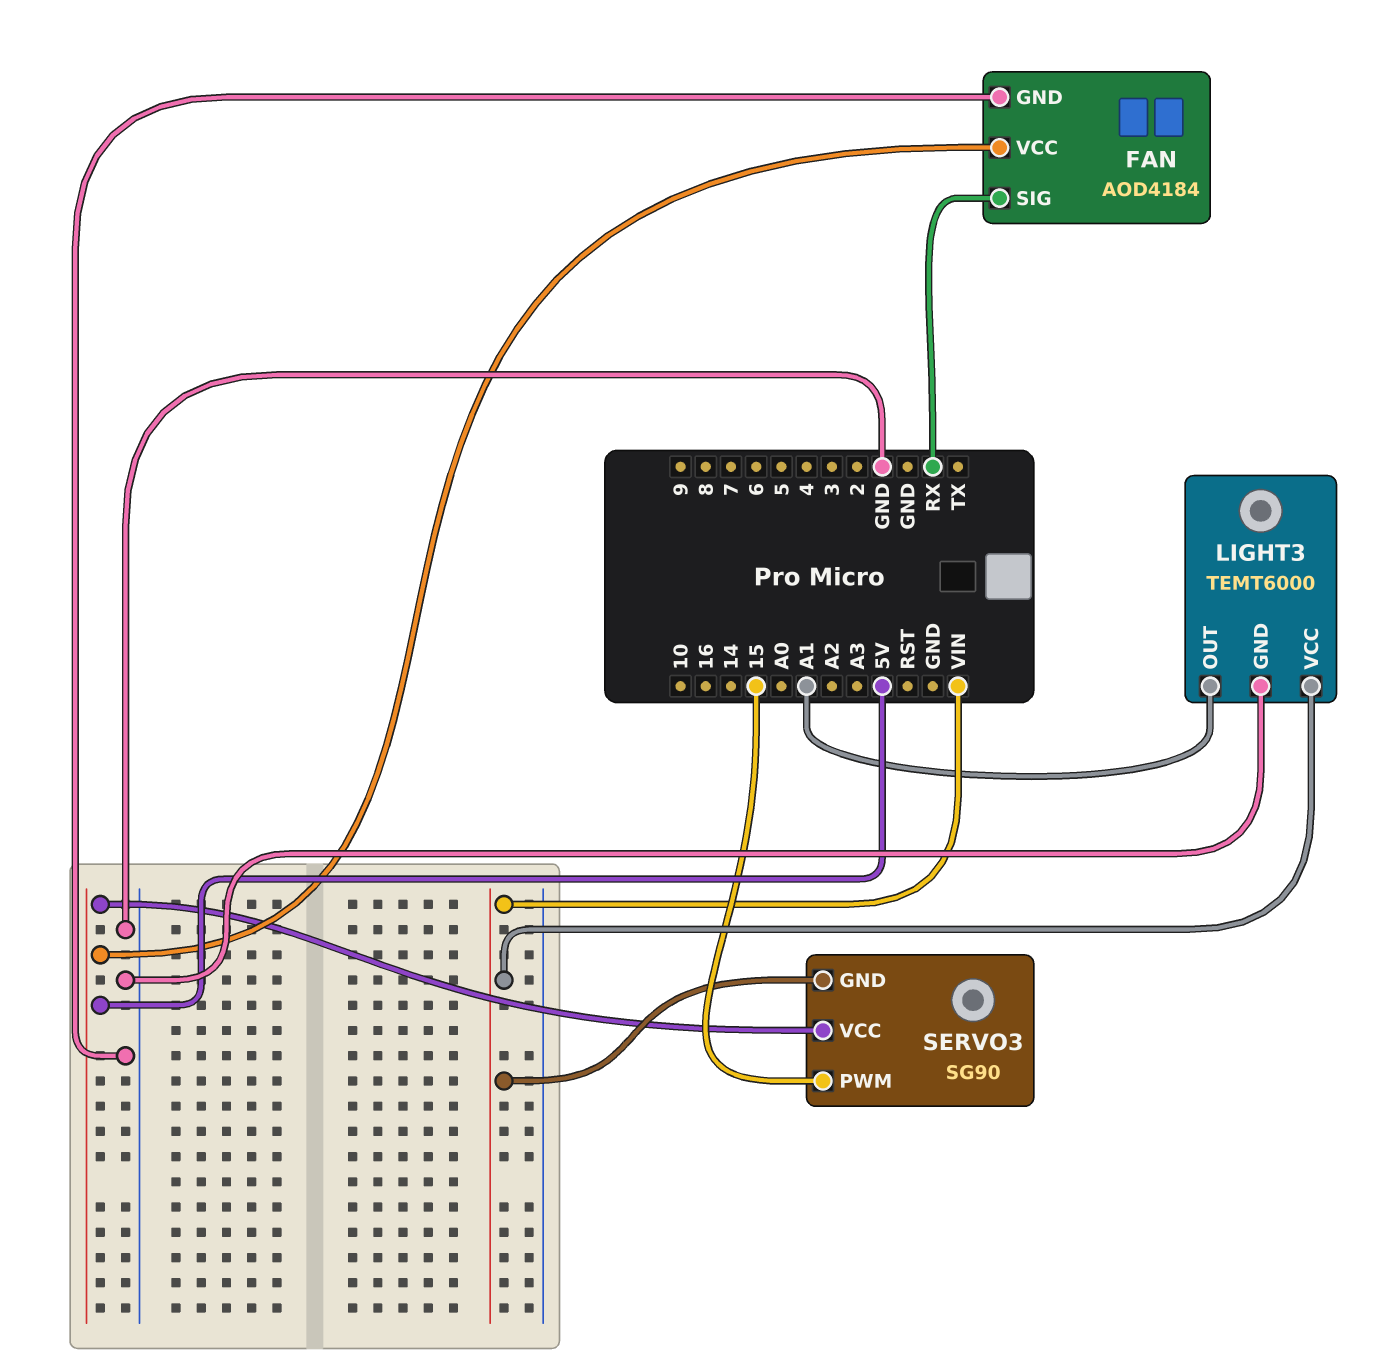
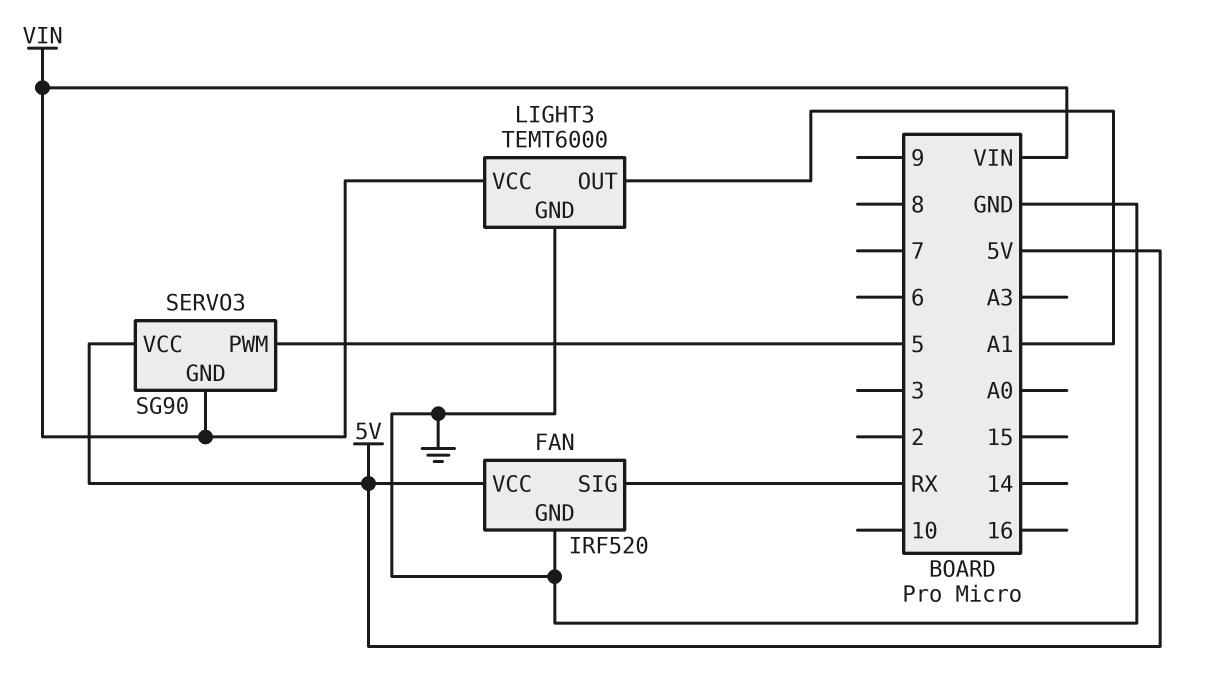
FAN: AOD4184 -> IRF520
SERVO3 pin PWM: 15 -> 5

